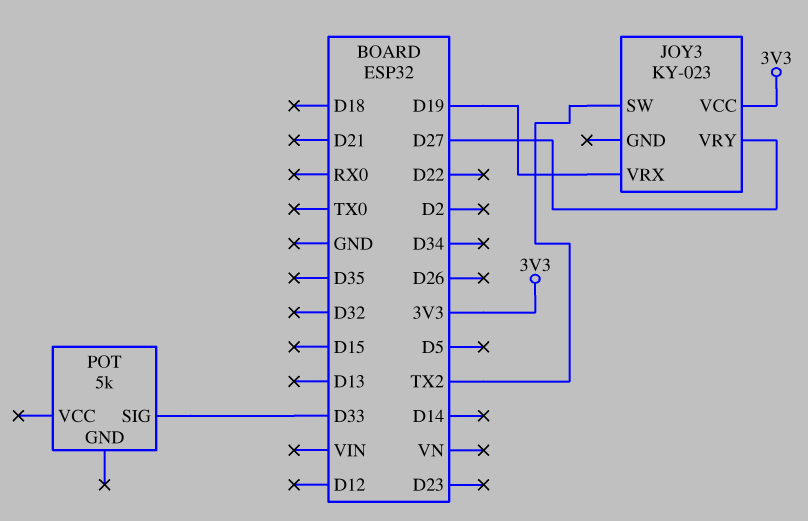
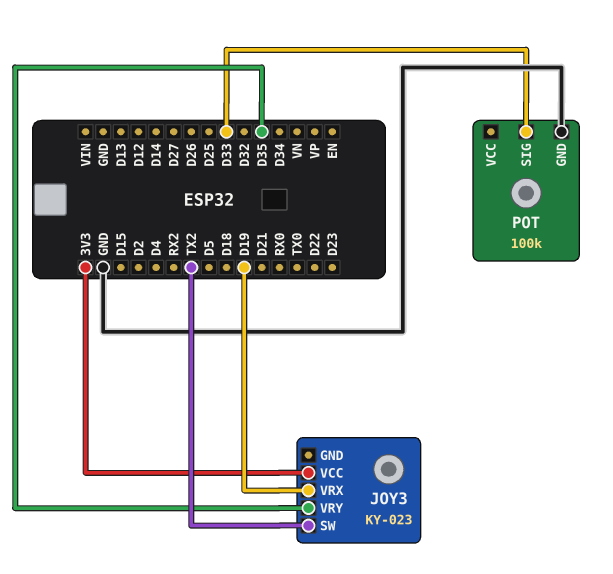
JOY3 pin VRY: D27 -> D35
POT: 5k -> 100k
POT pin GND: none -> GND

